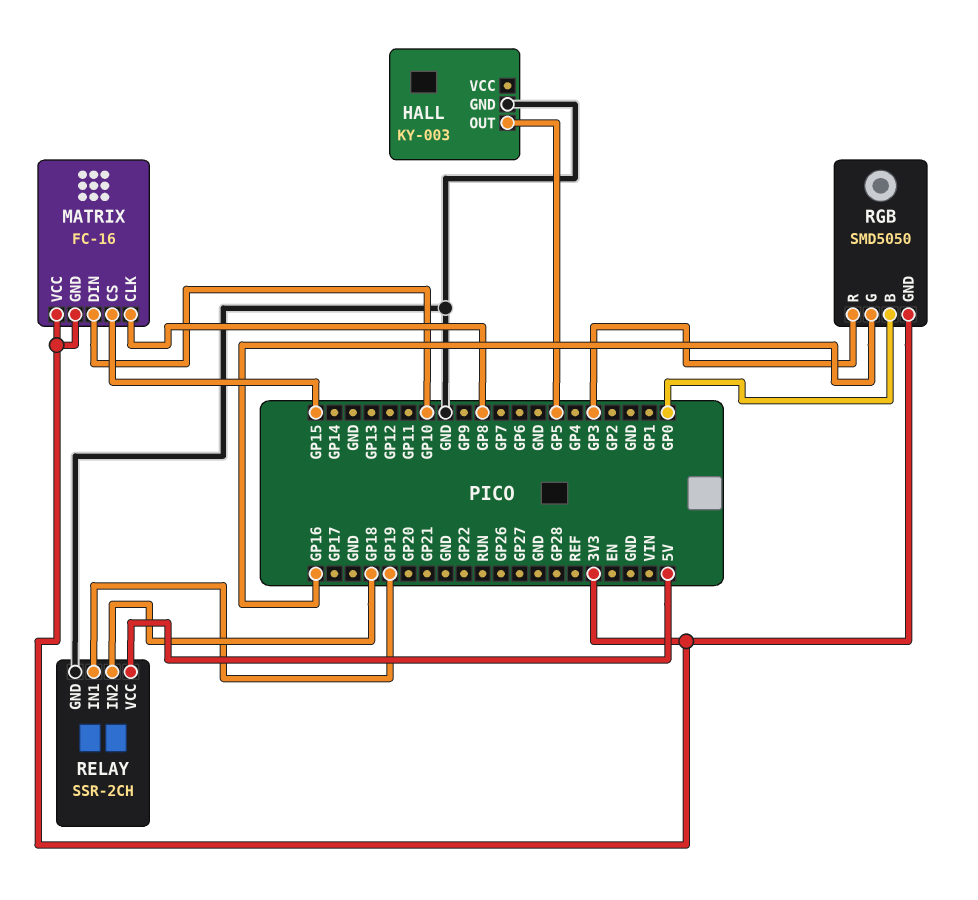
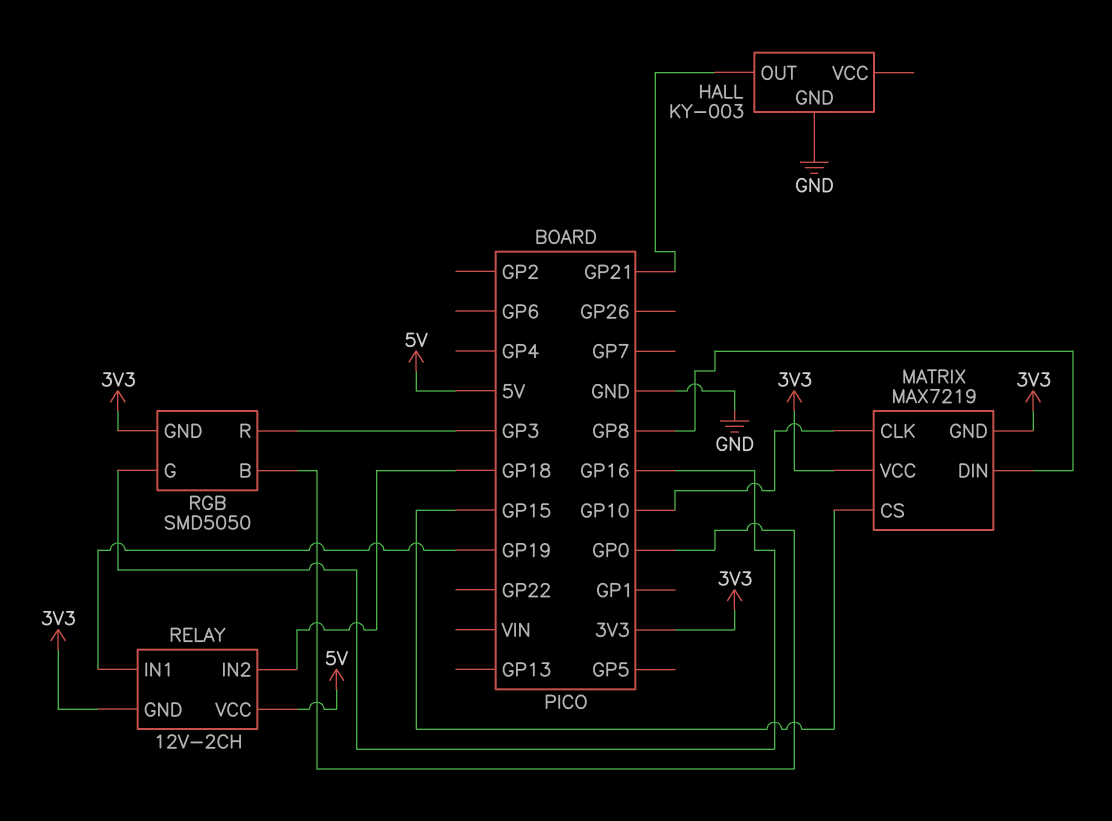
HALL pin OUT: GP5 -> GP21
MATRIX: FC-16 -> MAX7219
MATRIX pin CLK: GP8 -> GP10
MATRIX pin DIN: GP10 -> GP8
RELAY: SSR-2CH -> 12V-2CH
RELAY pin GND: GND -> 3V3

